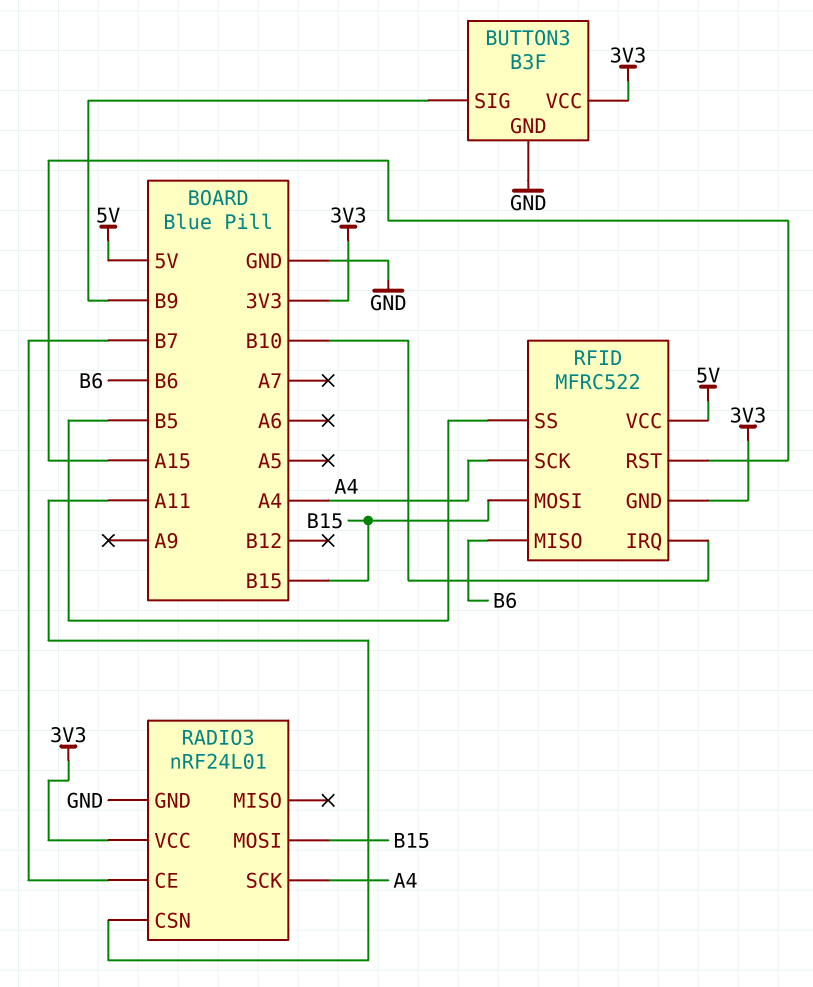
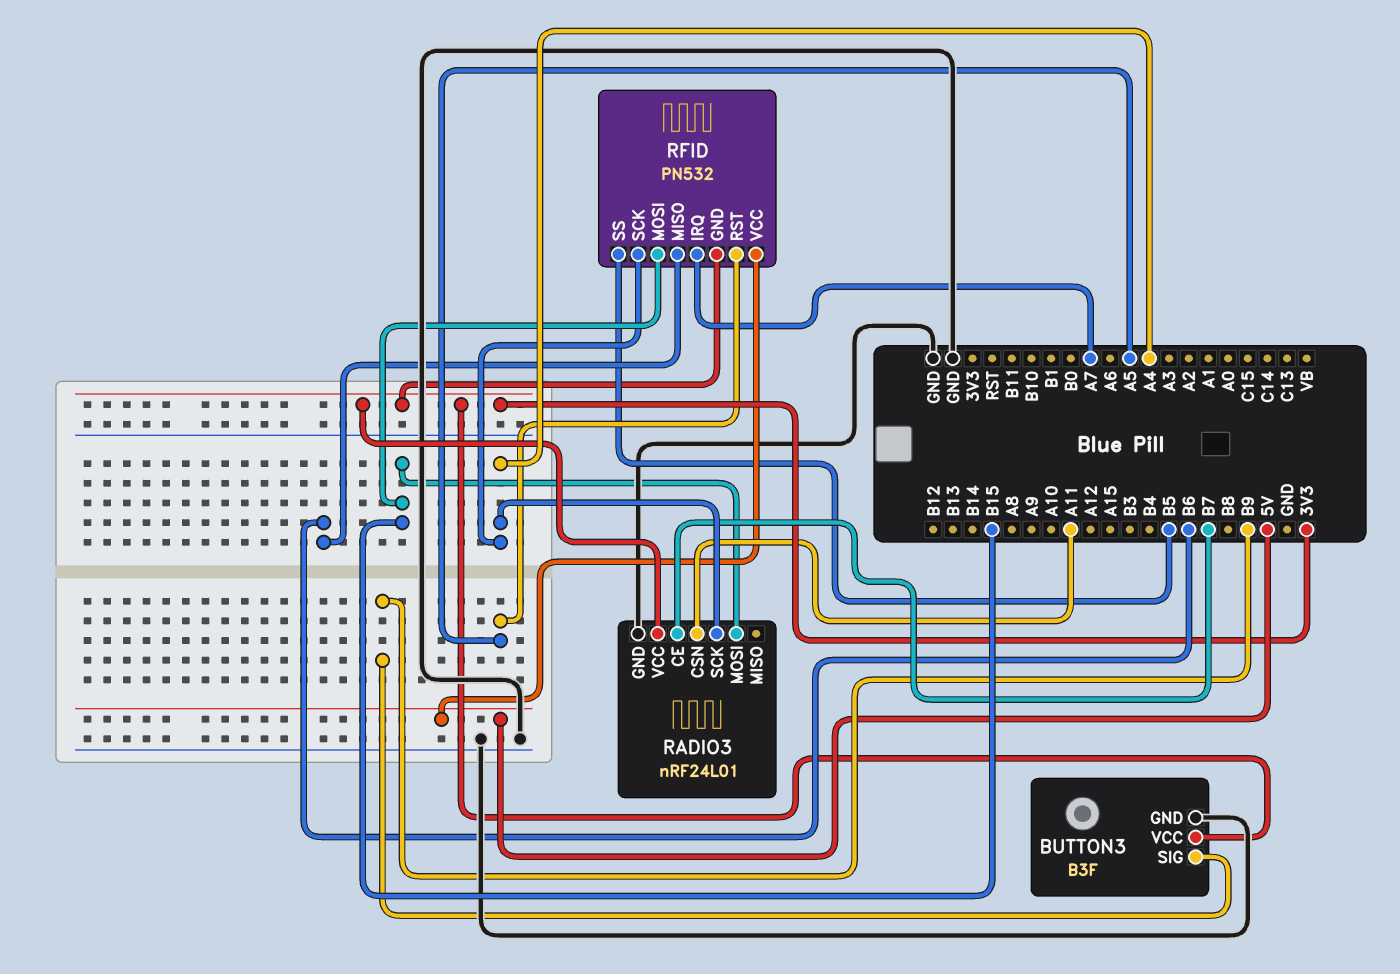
RFID: MFRC522 -> PN532
RFID pin IRQ: B10 -> A7
RFID pin RST: A15 -> A5

